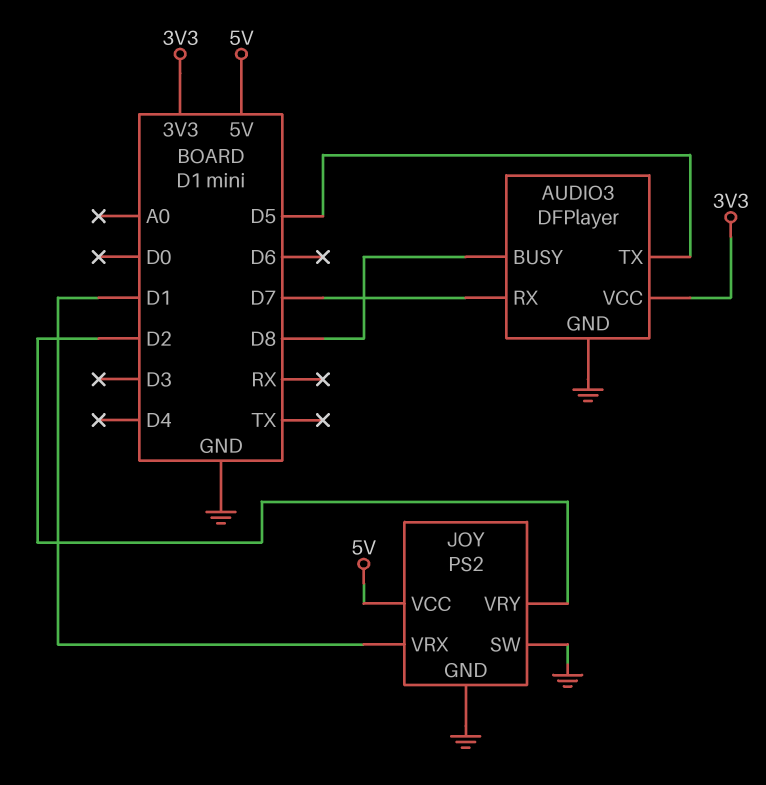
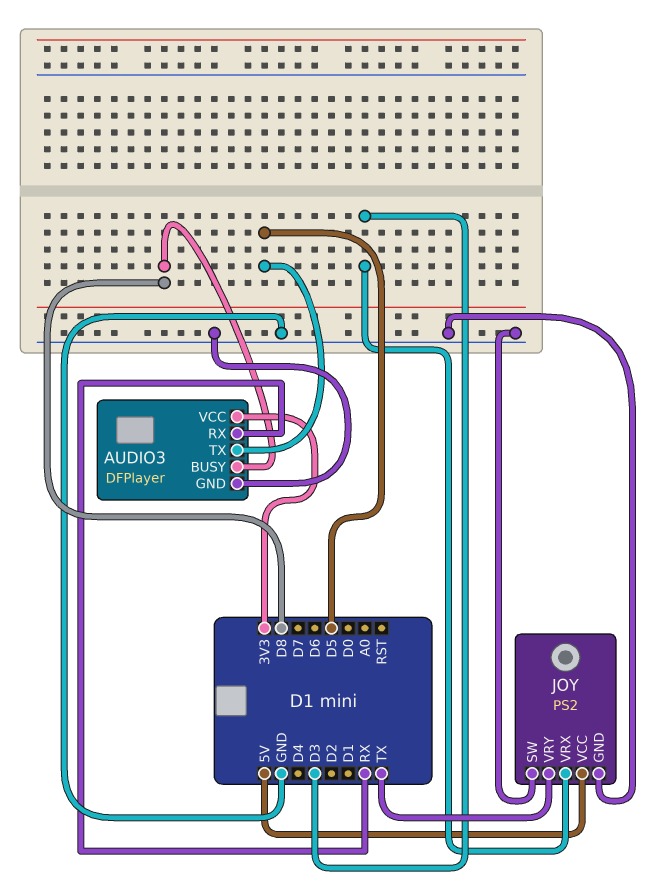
AUDIO3 pin RX: D7 -> RX
JOY pin VRX: D1 -> D3
JOY pin VRY: D2 -> TX

